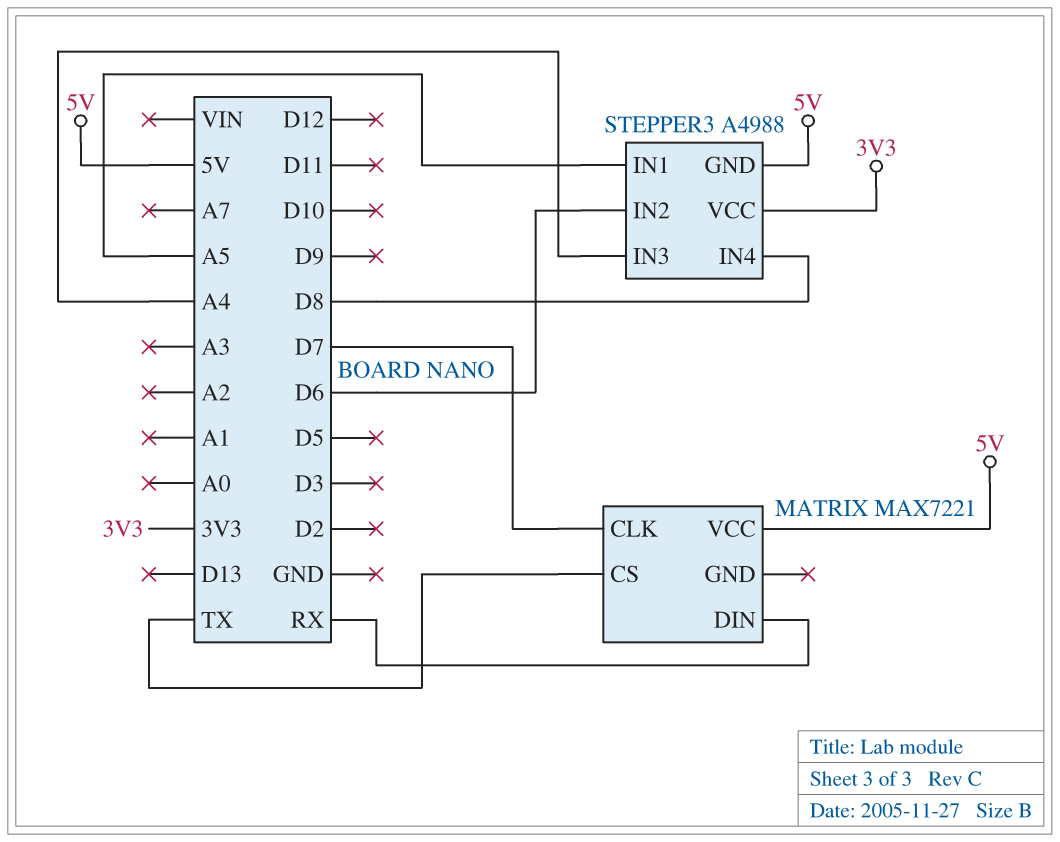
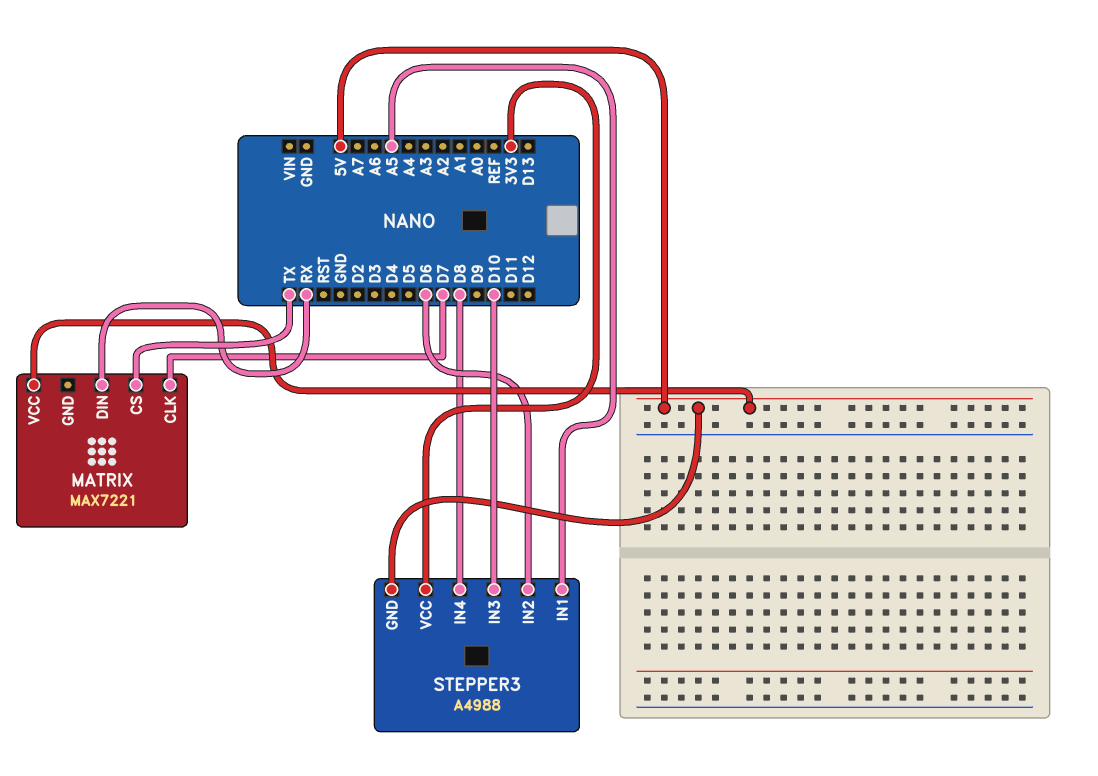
STEPPER3 pin IN3: A4 -> D10

